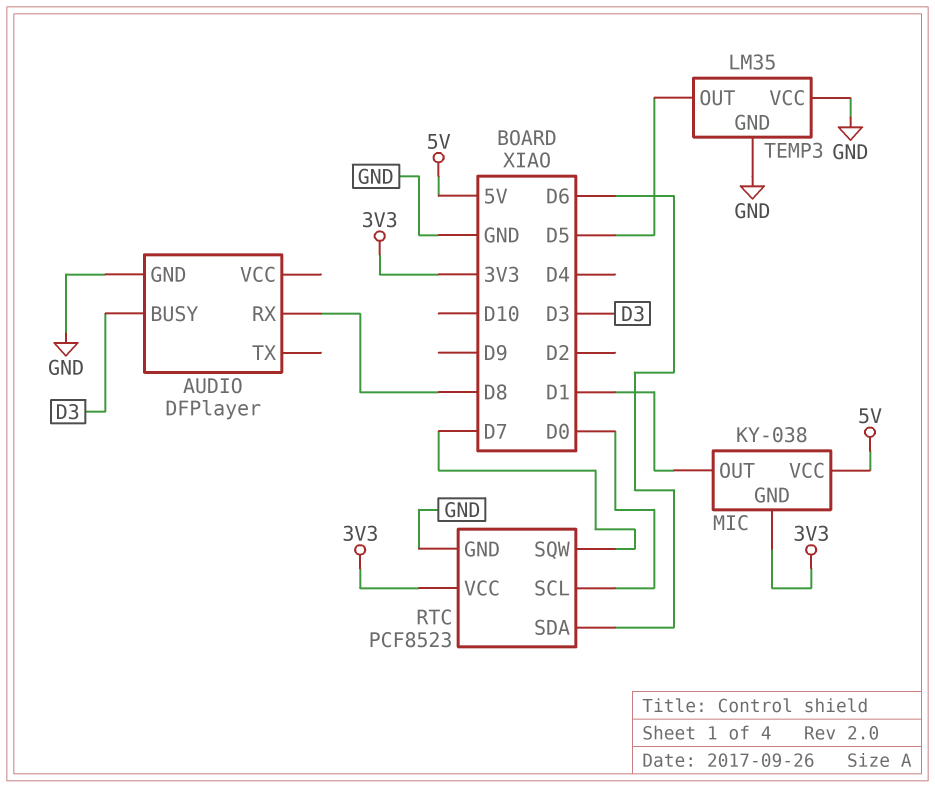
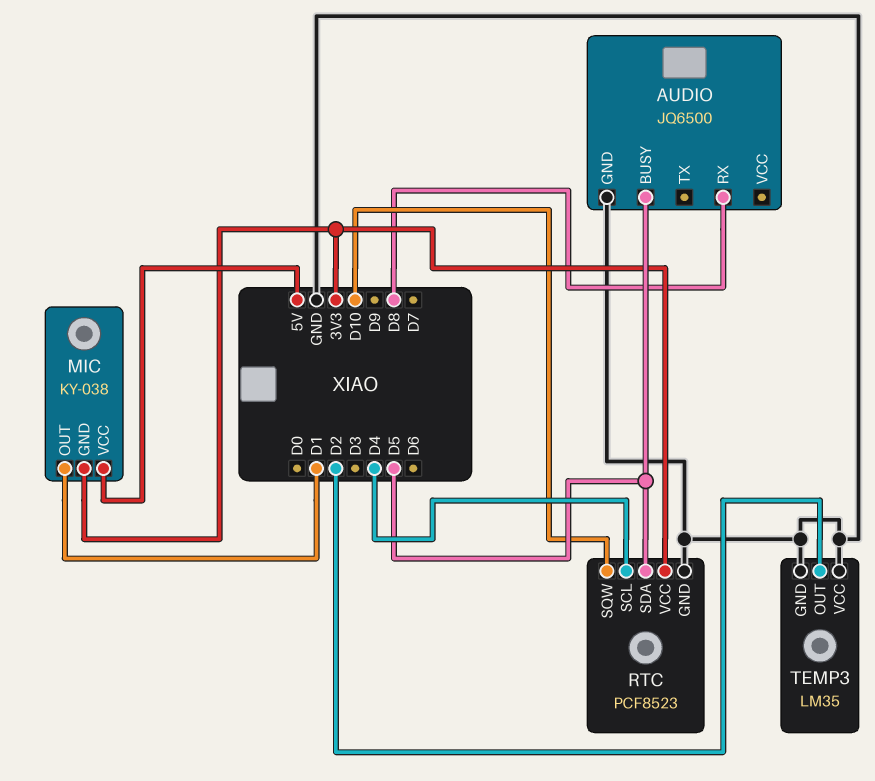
AUDIO: DFPlayer -> JQ6500
AUDIO pin BUSY: D3 -> D5
RTC pin SCL: D0 -> D4
RTC pin SDA: D6 -> D5
RTC pin SQW: D7 -> D10
TEMP3 pin OUT: D5 -> D2

